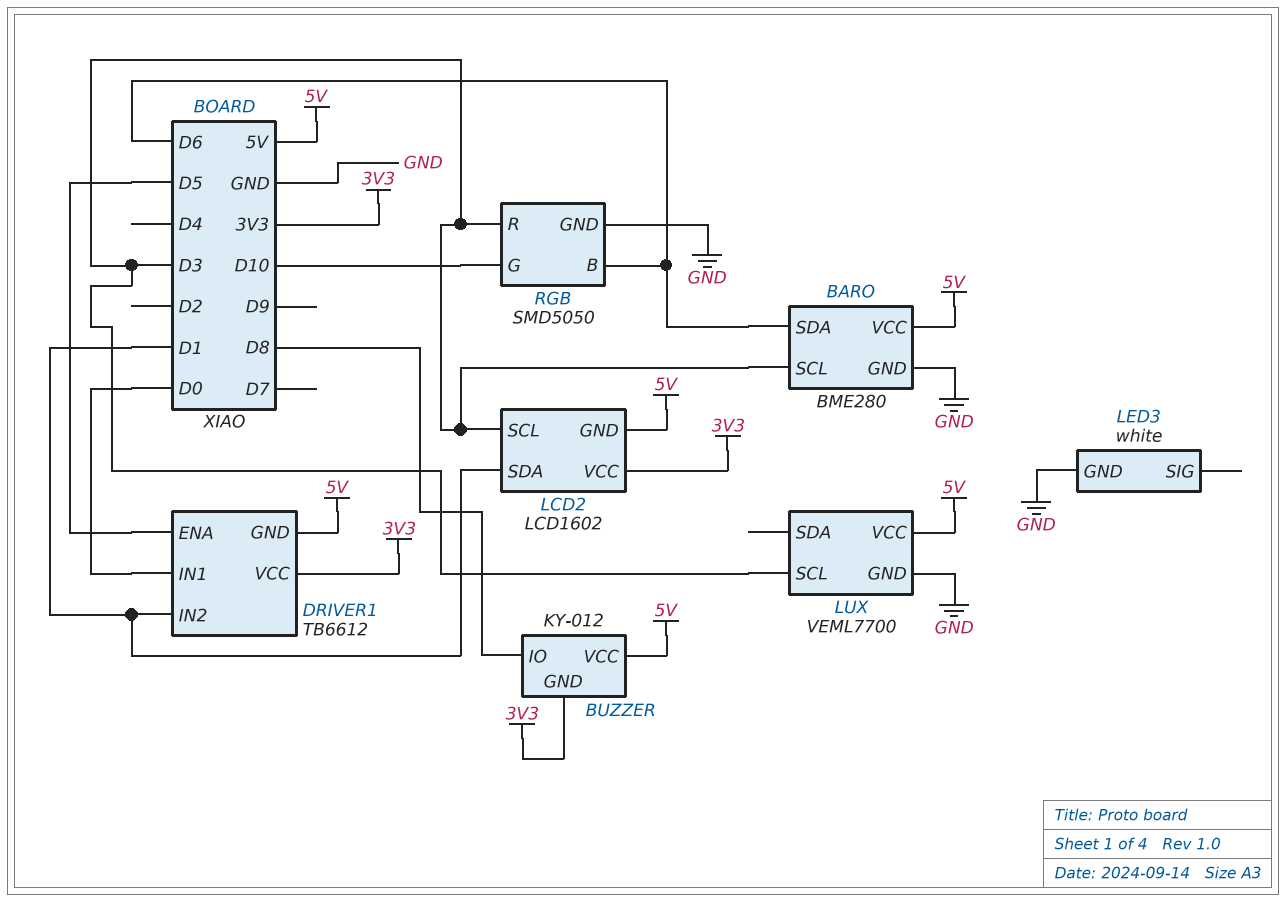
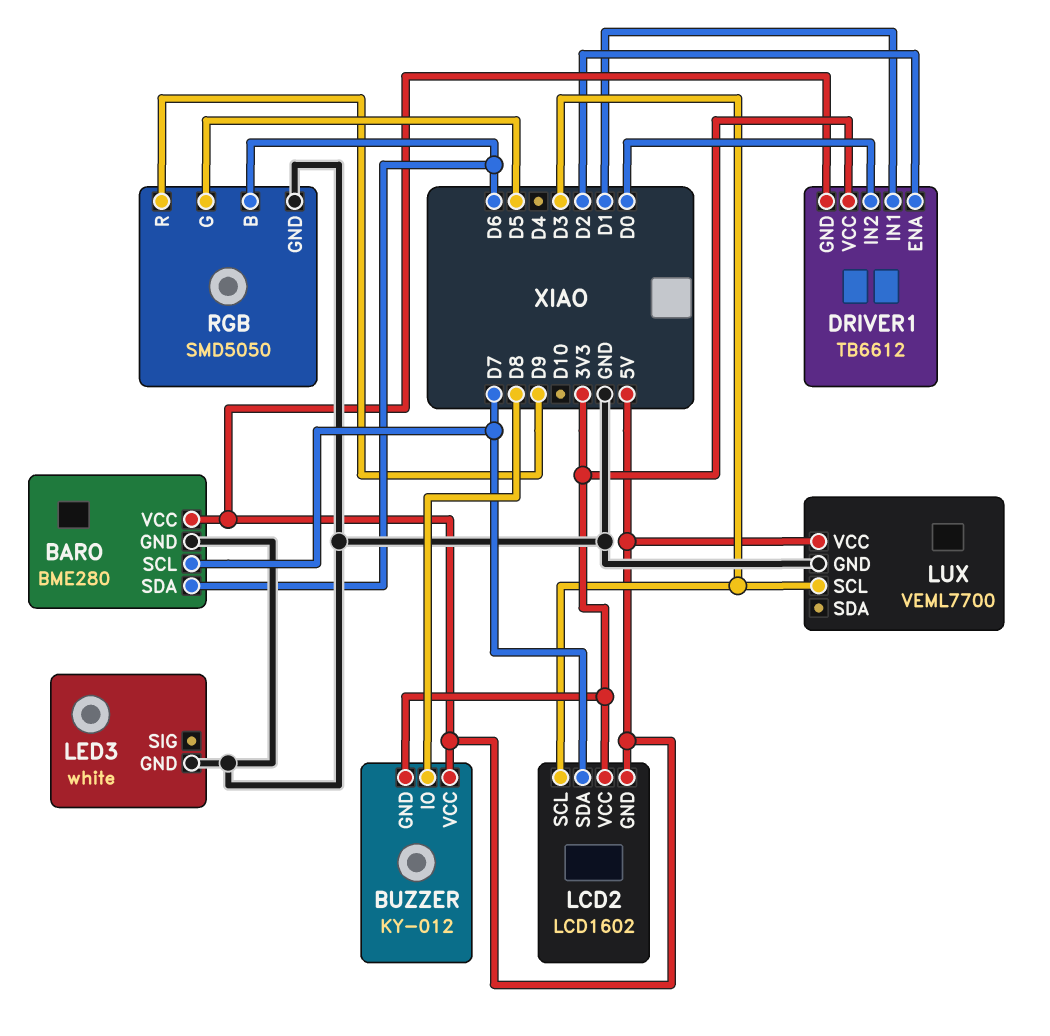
BARO pin SCL: D3 -> D7
DRIVER1 pin ENA: D5 -> D2
DRIVER1 pin IN1: D0 -> D1
DRIVER1 pin IN2: D1 -> D0
LCD2 pin SDA: D1 -> D7
RGB pin G: D10 -> D5
RGB pin R: D3 -> D9

